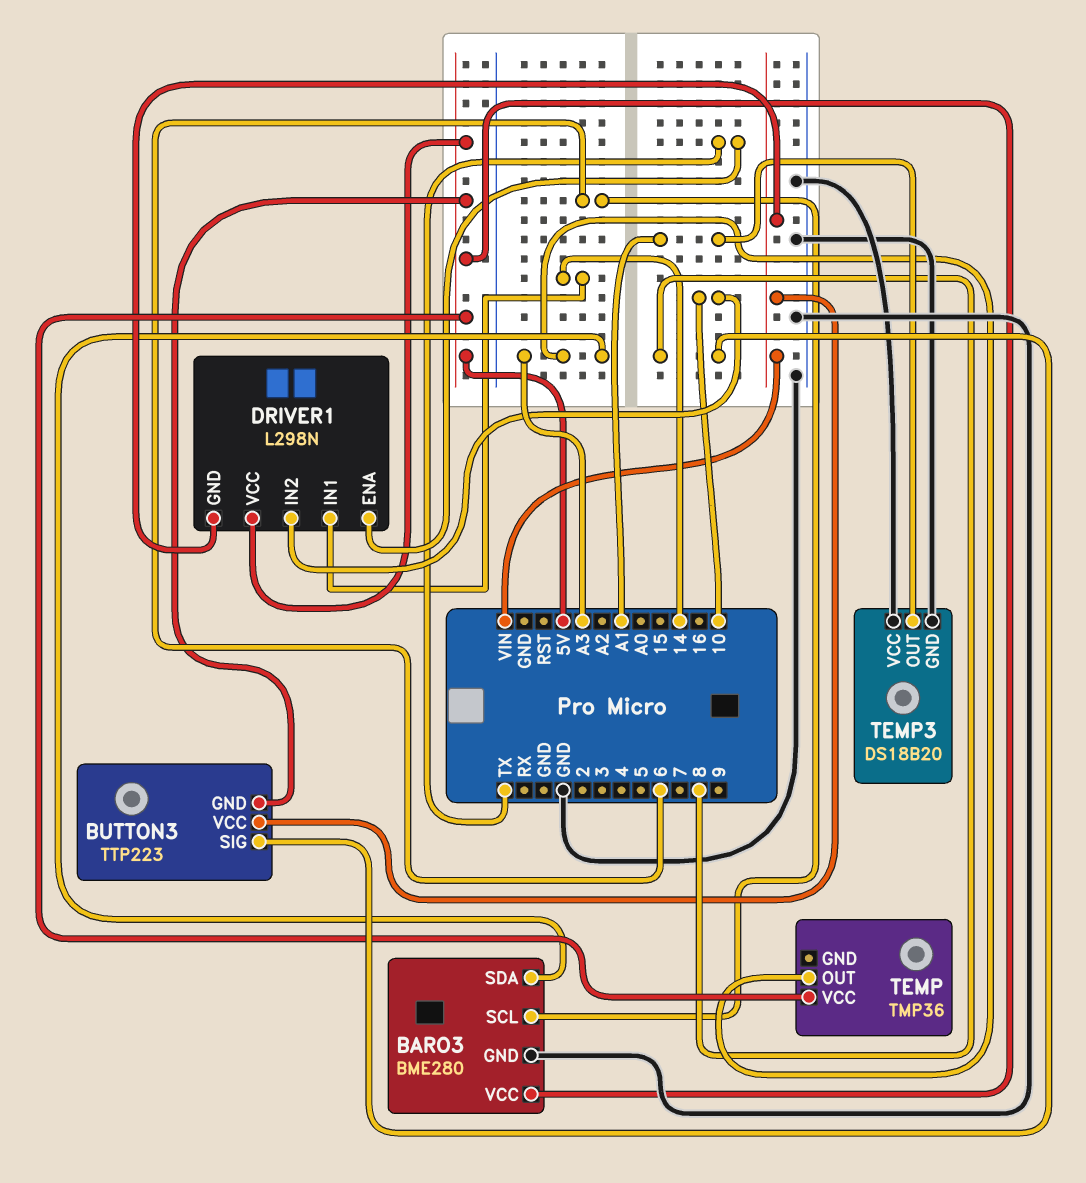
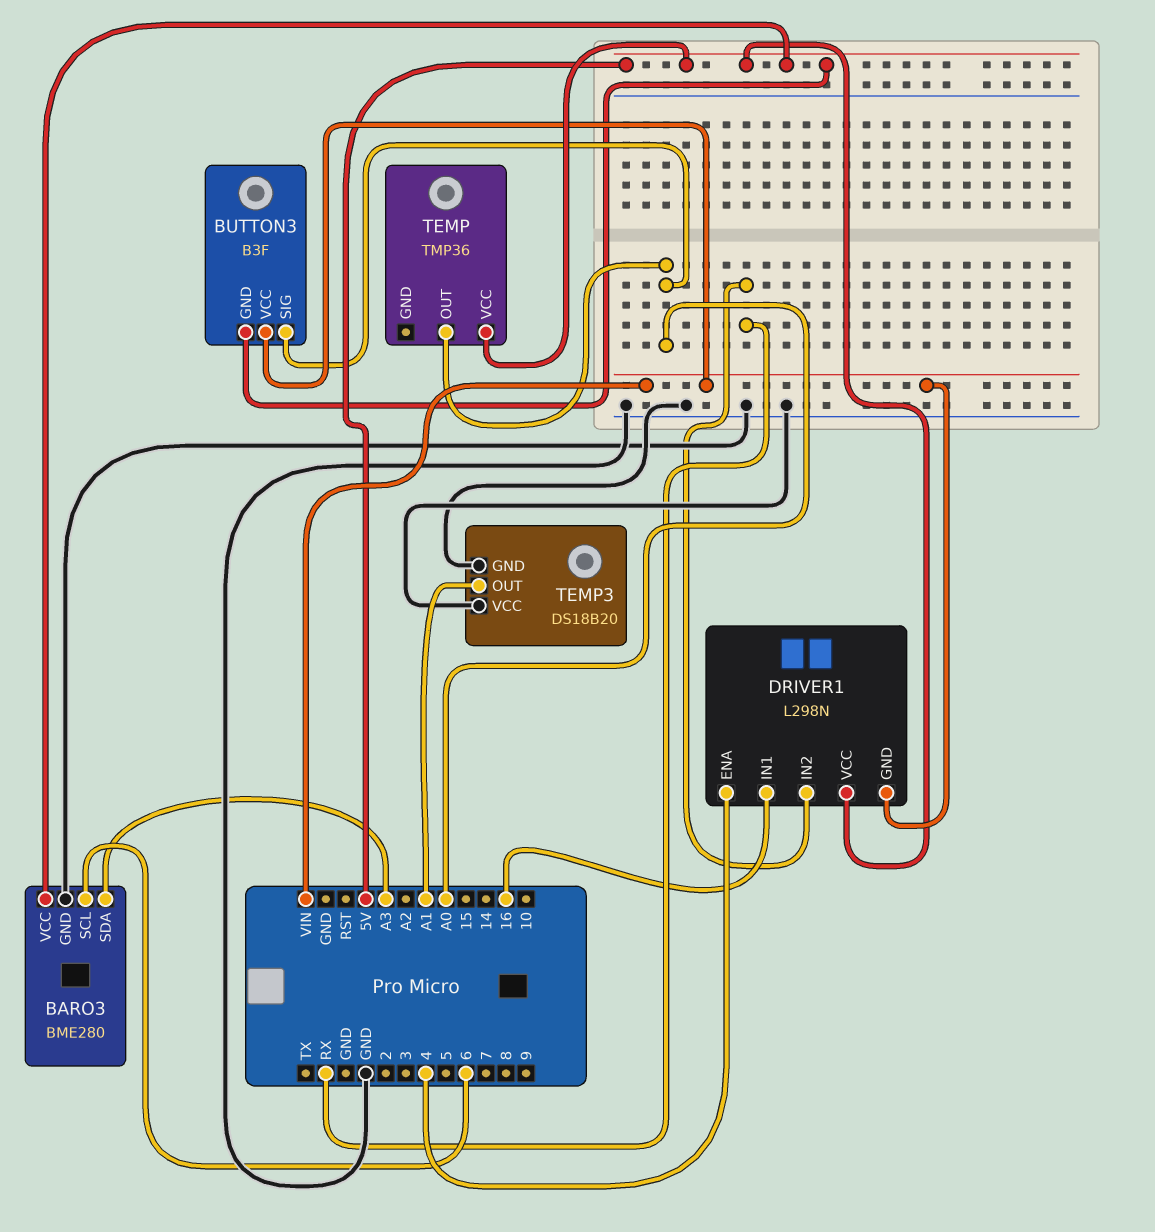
BUTTON3: TTP223 -> B3F
BUTTON3 pin SIG: 8 -> A0
DRIVER1 pin ENA: TX -> 4
DRIVER1 pin IN1: 14 -> 16
DRIVER1 pin IN2: 10 -> RX
TEMP pin OUT: A3 -> A0

